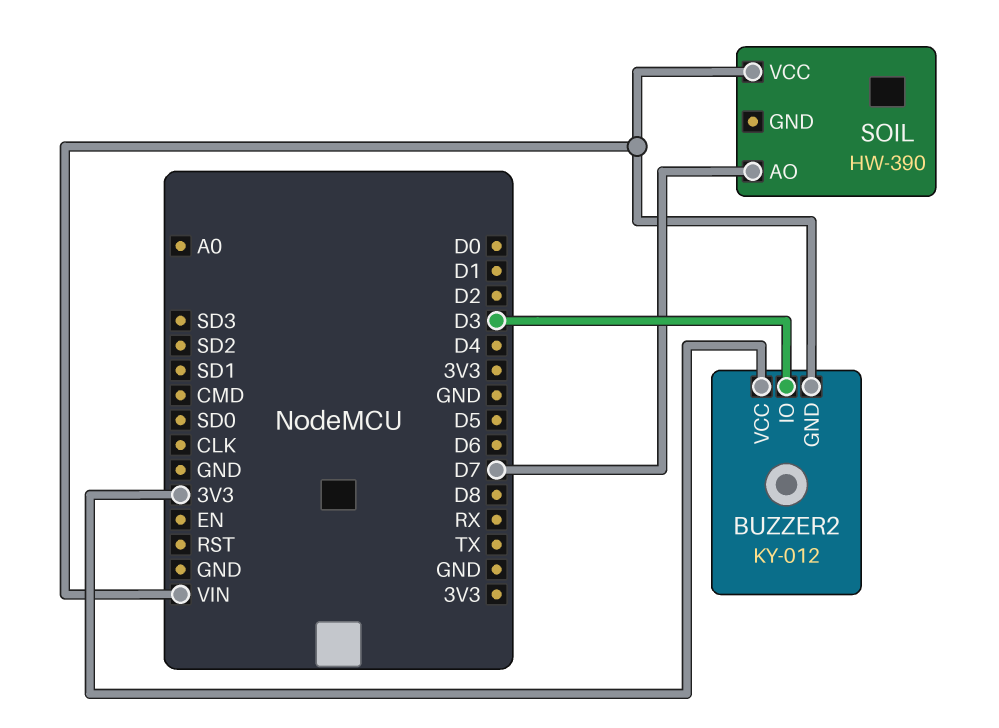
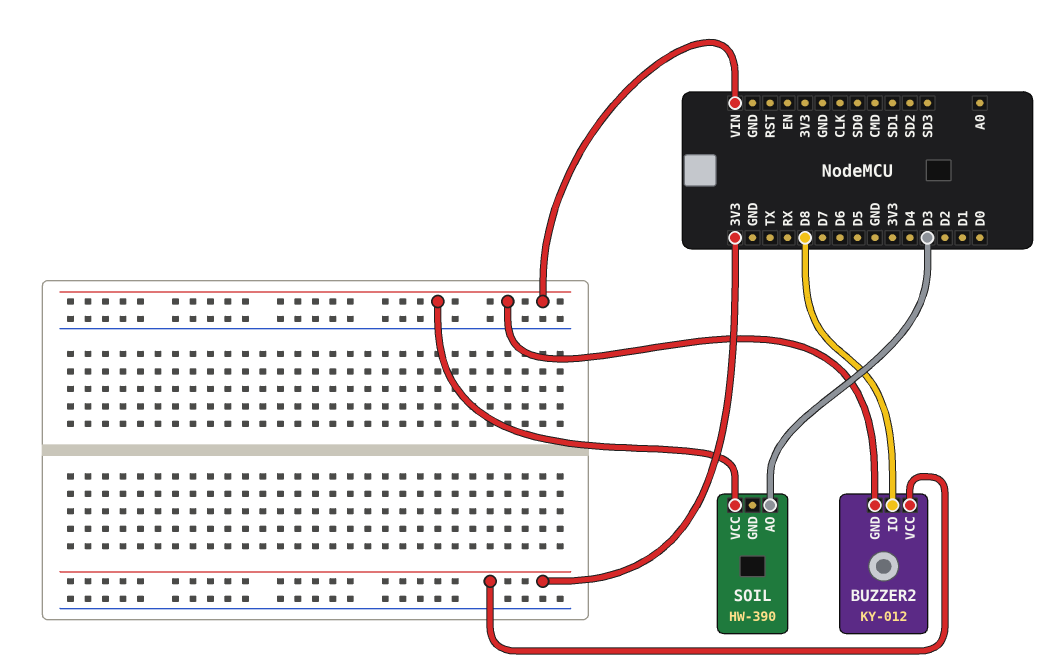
BUZZER2 pin IO: D3 -> D8
SOIL pin AO: D7 -> D3

